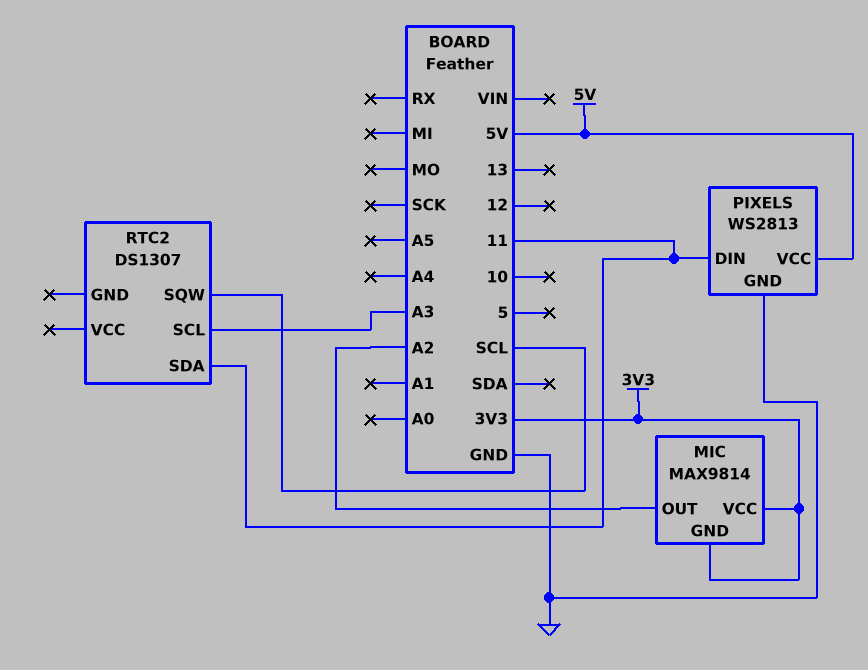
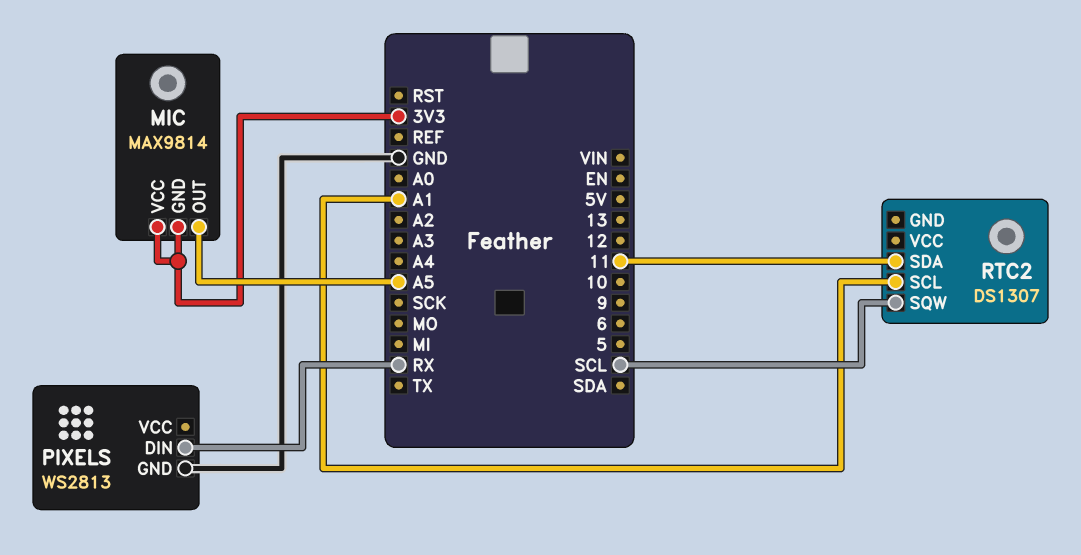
MIC pin OUT: A2 -> A5
PIXELS pin DIN: 11 -> RX
PIXELS pin VCC: 5V -> none
RTC2 pin SCL: A3 -> A1

